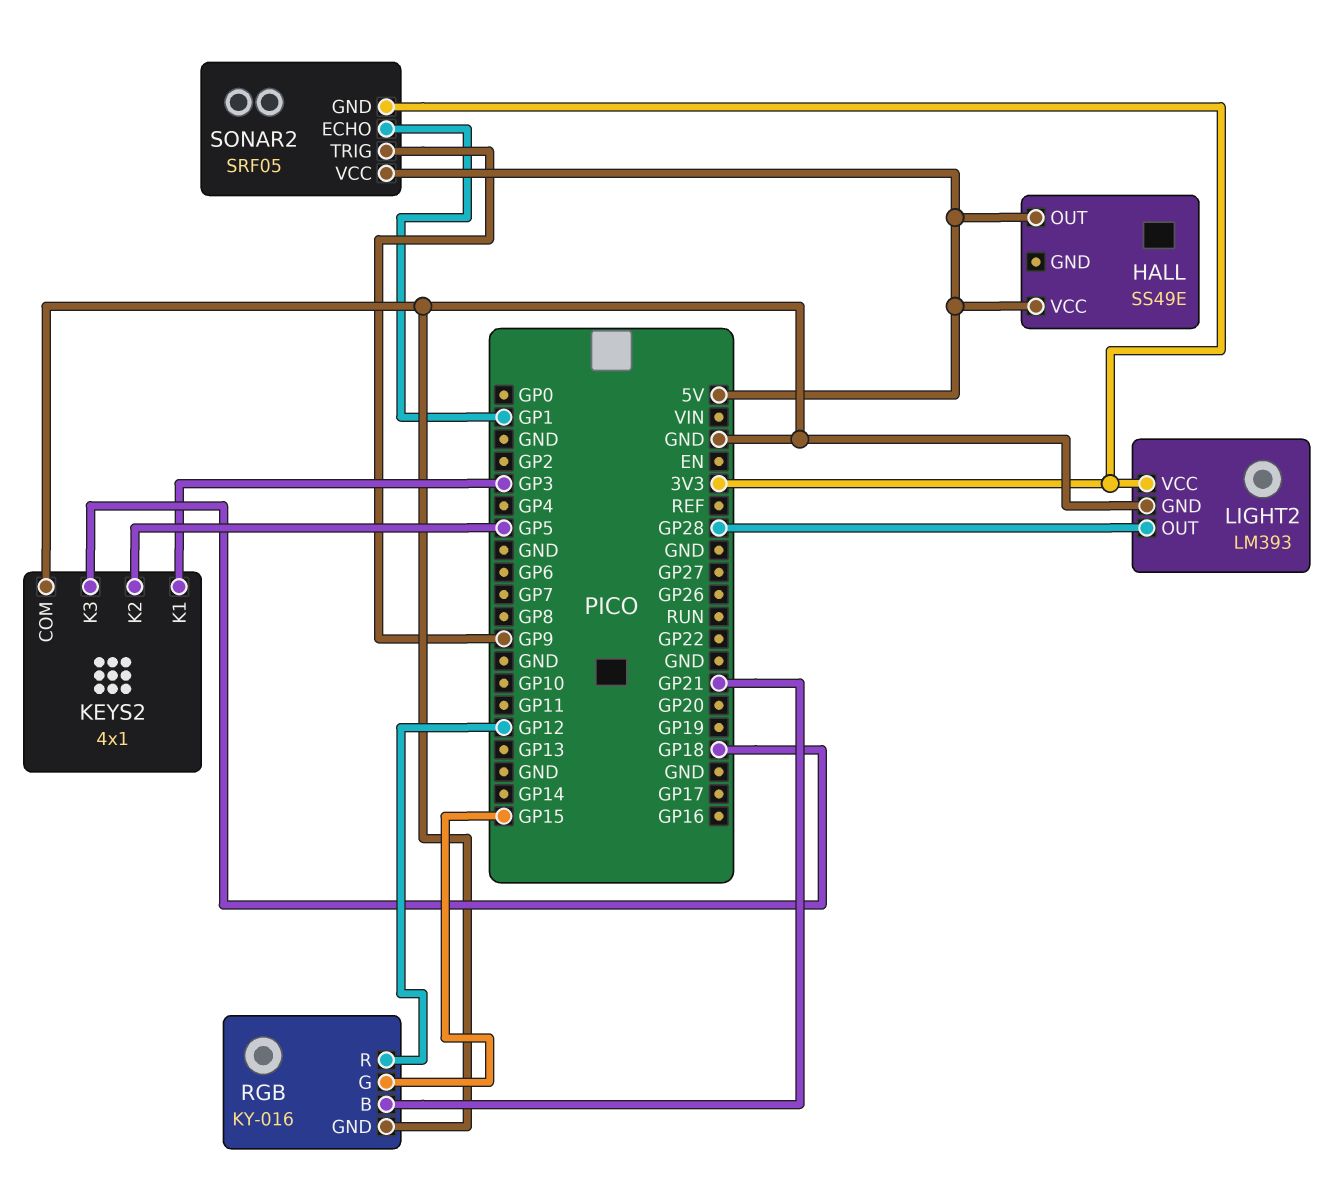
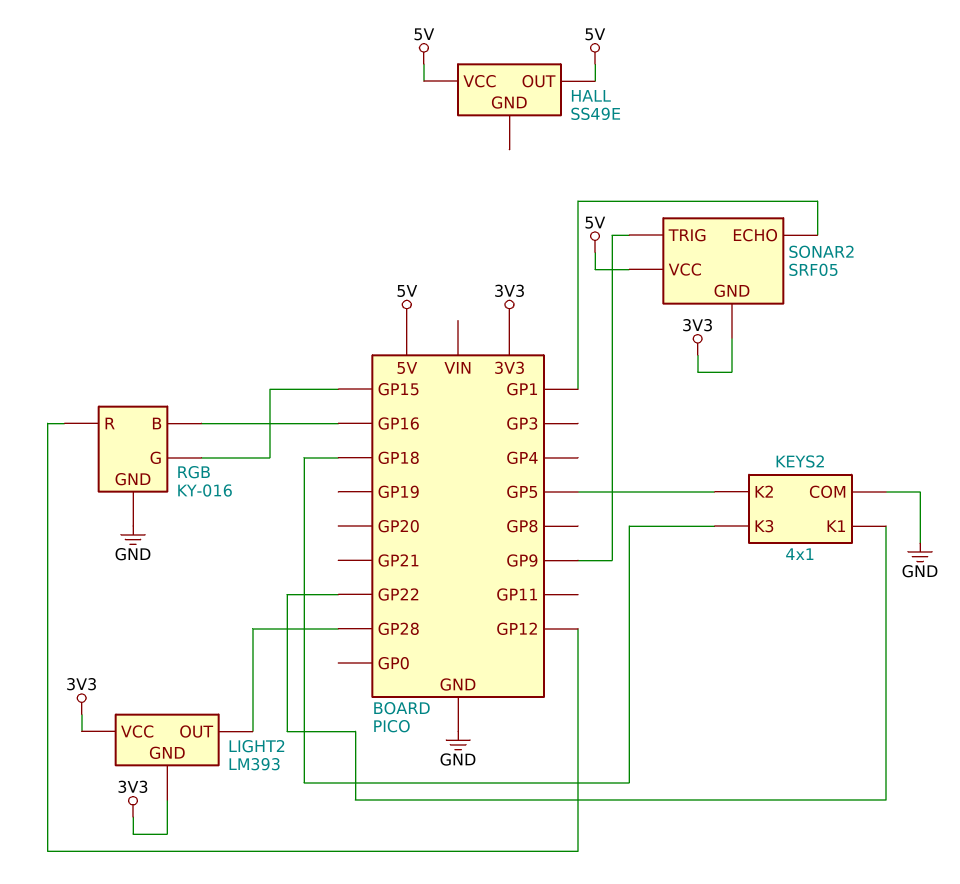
KEYS2 pin K1: GP3 -> GP22
LIGHT2 pin GND: GND -> 3V3
RGB pin B: GP21 -> GP16

